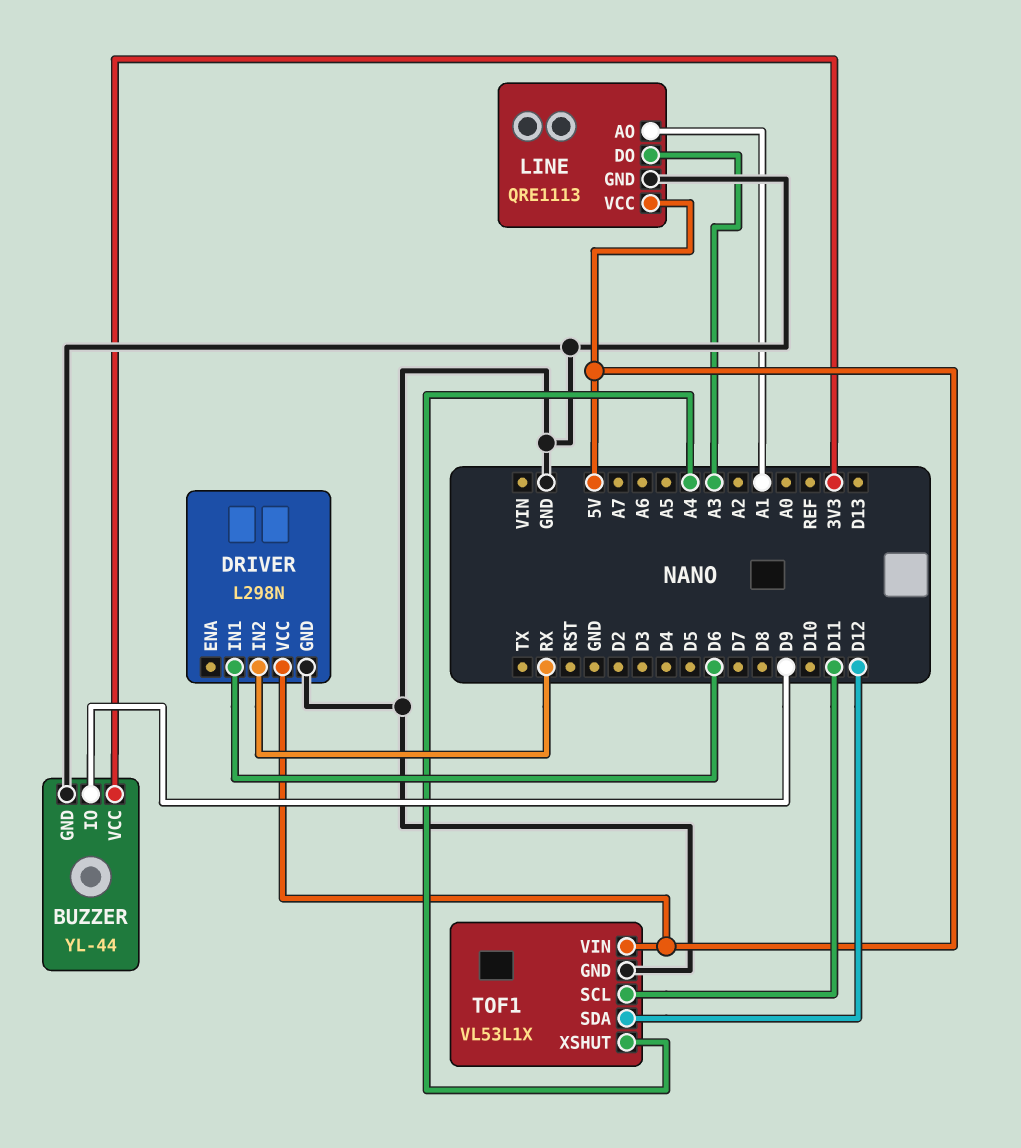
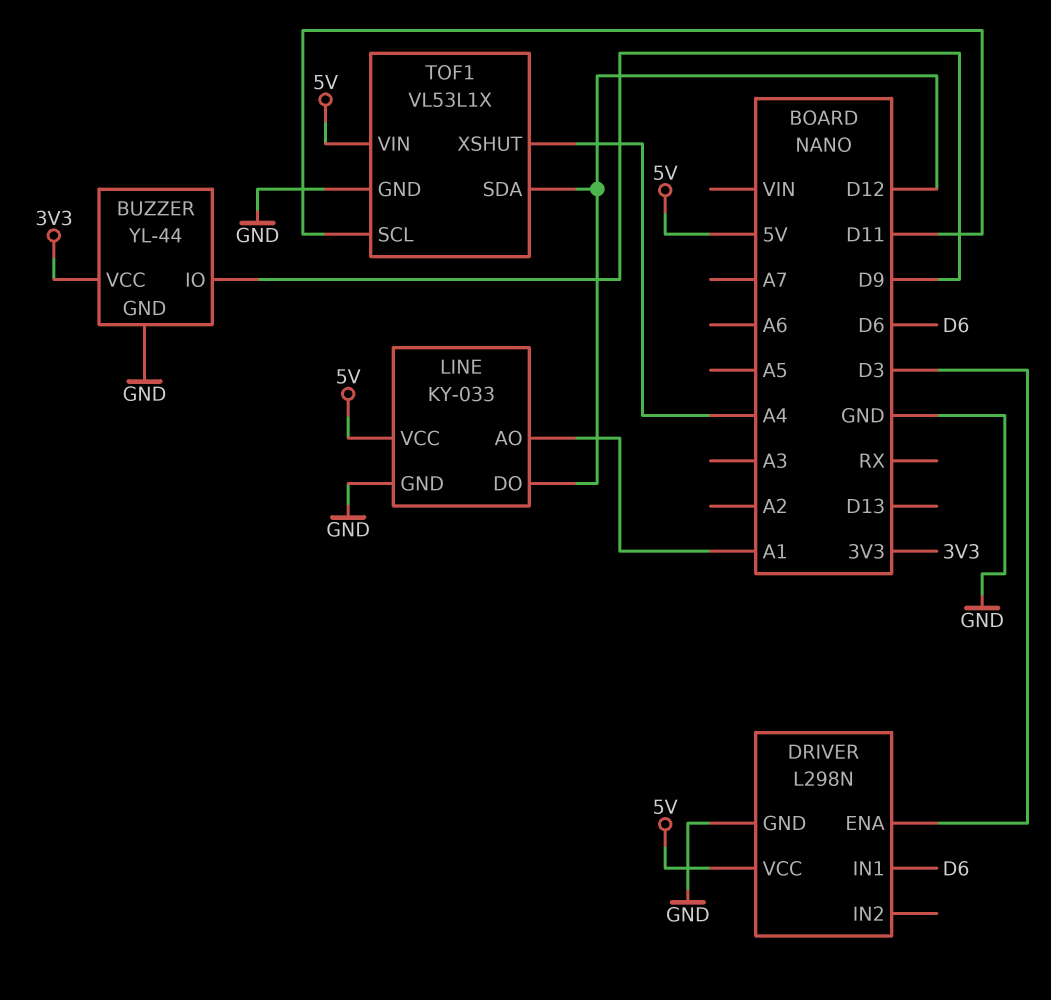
DRIVER pin ENA: none -> D3
DRIVER pin IN2: RX -> none
LINE: QRE1113 -> KY-033
LINE pin DO: A3 -> D12

